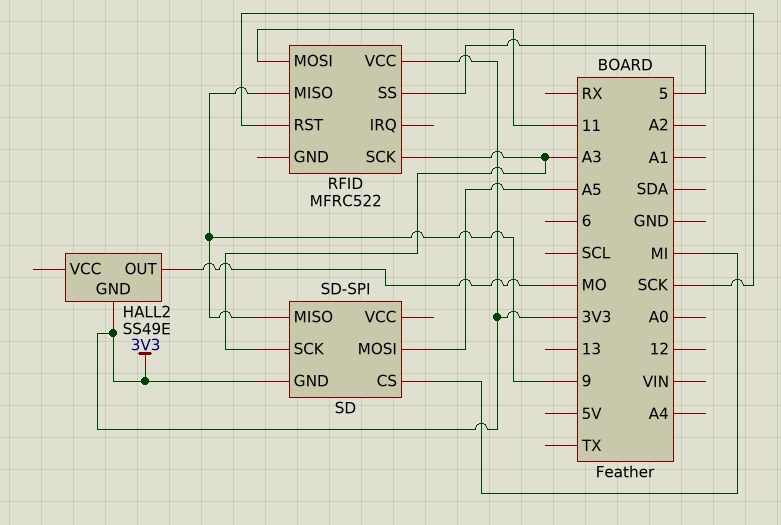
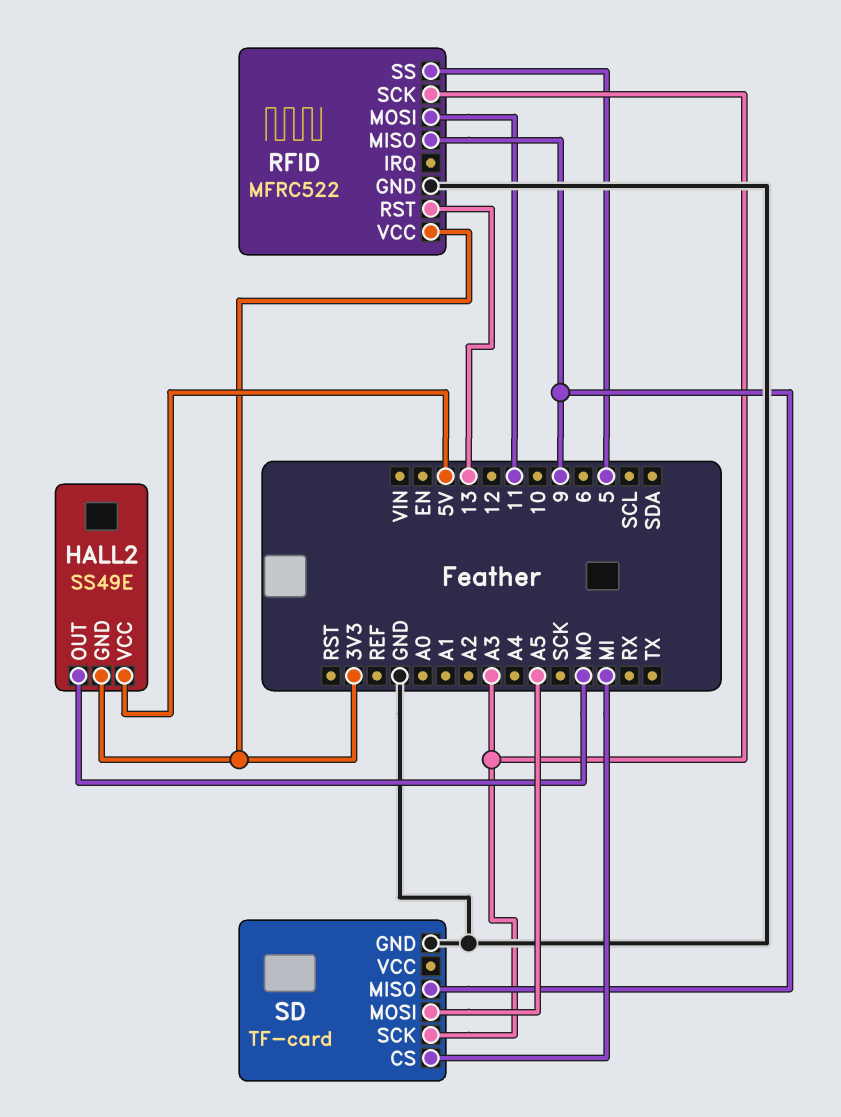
HALL2 pin VCC: none -> 5V
RFID pin GND: none -> GND
RFID pin RST: SCK -> 13
SD: SD-SPI -> TF-card
SD pin GND: 3V3 -> GND

